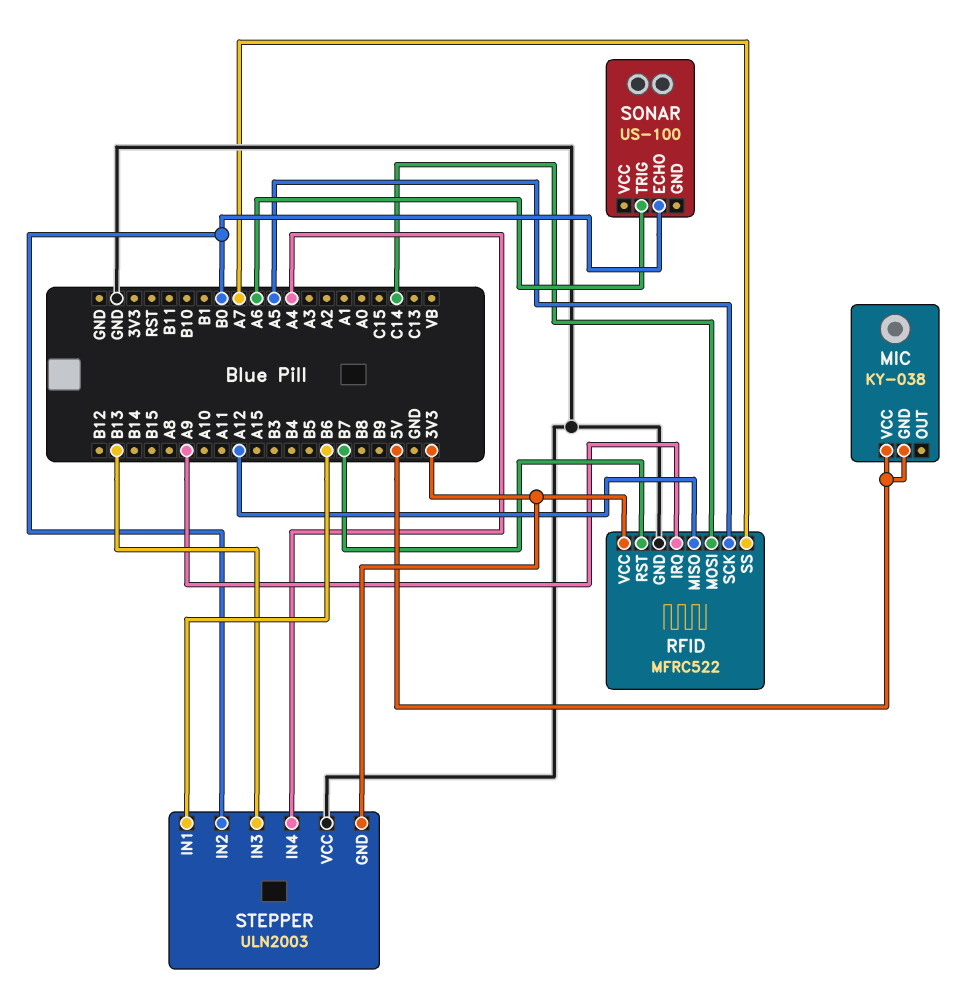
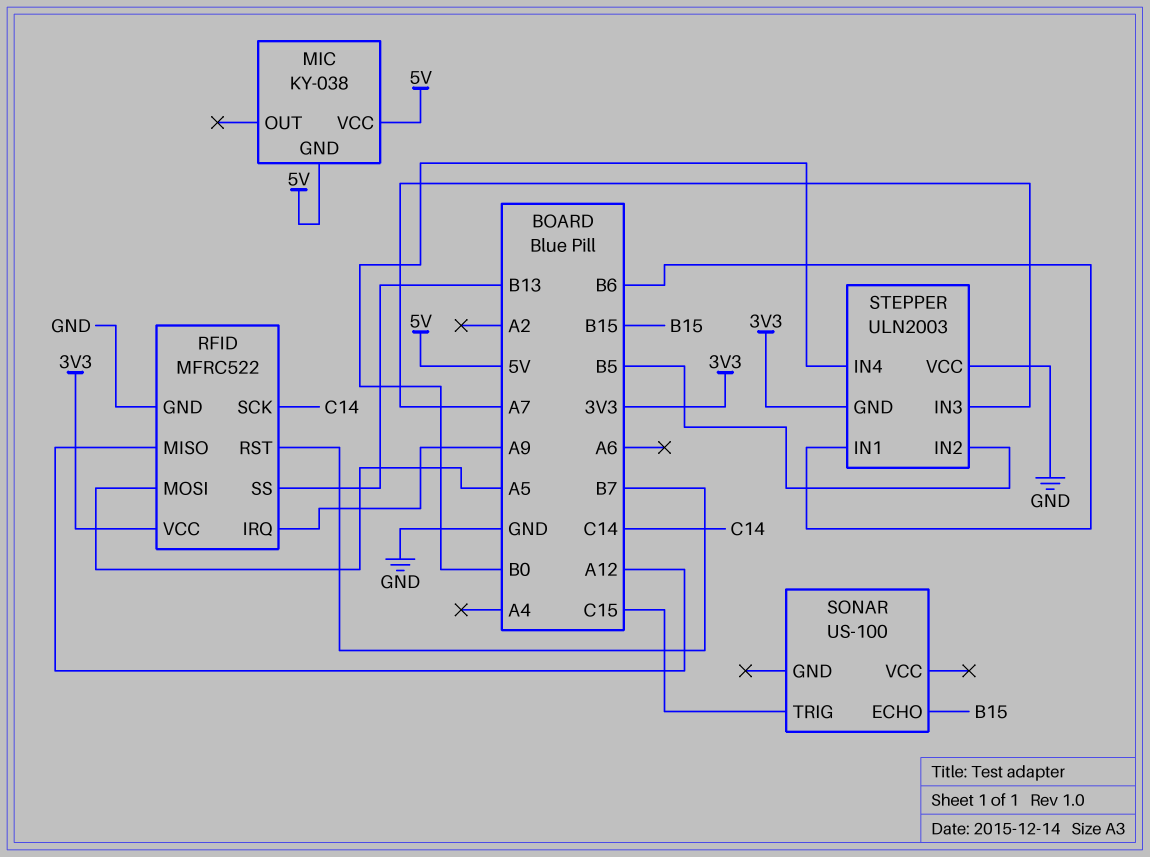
RFID pin MOSI: C14 -> A5
RFID pin SCK: A5 -> C14
RFID pin SS: A7 -> B13
SONAR pin ECHO: B0 -> B15
SONAR pin TRIG: A6 -> C15
STEPPER pin IN2: B0 -> B5
STEPPER pin IN3: B13 -> A7
STEPPER pin IN4: A4 -> B0

